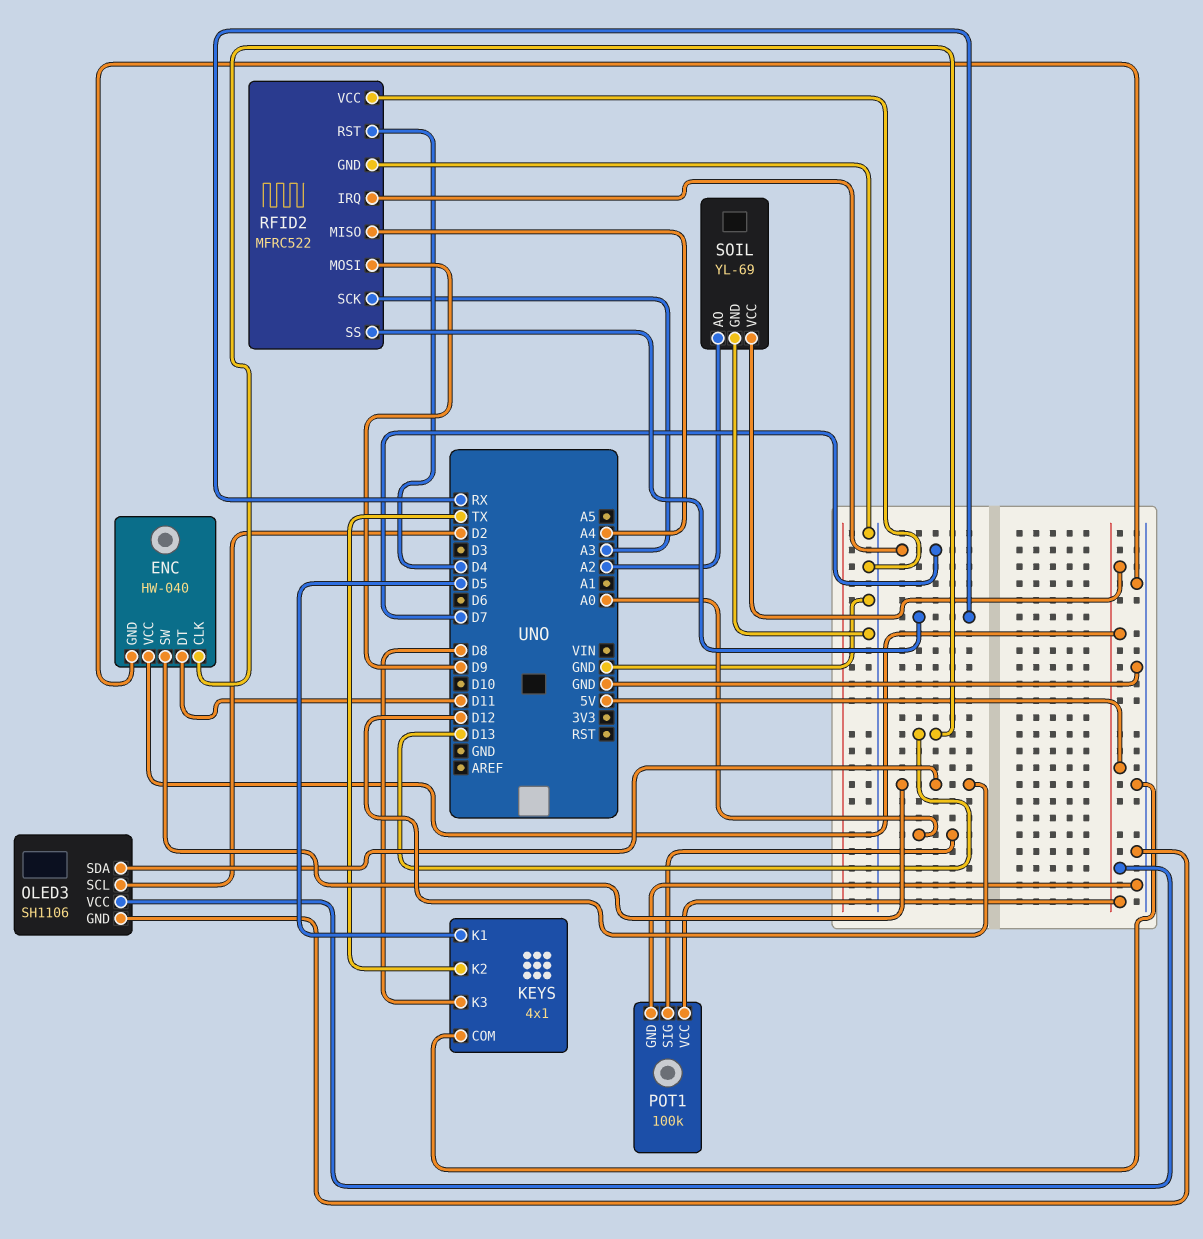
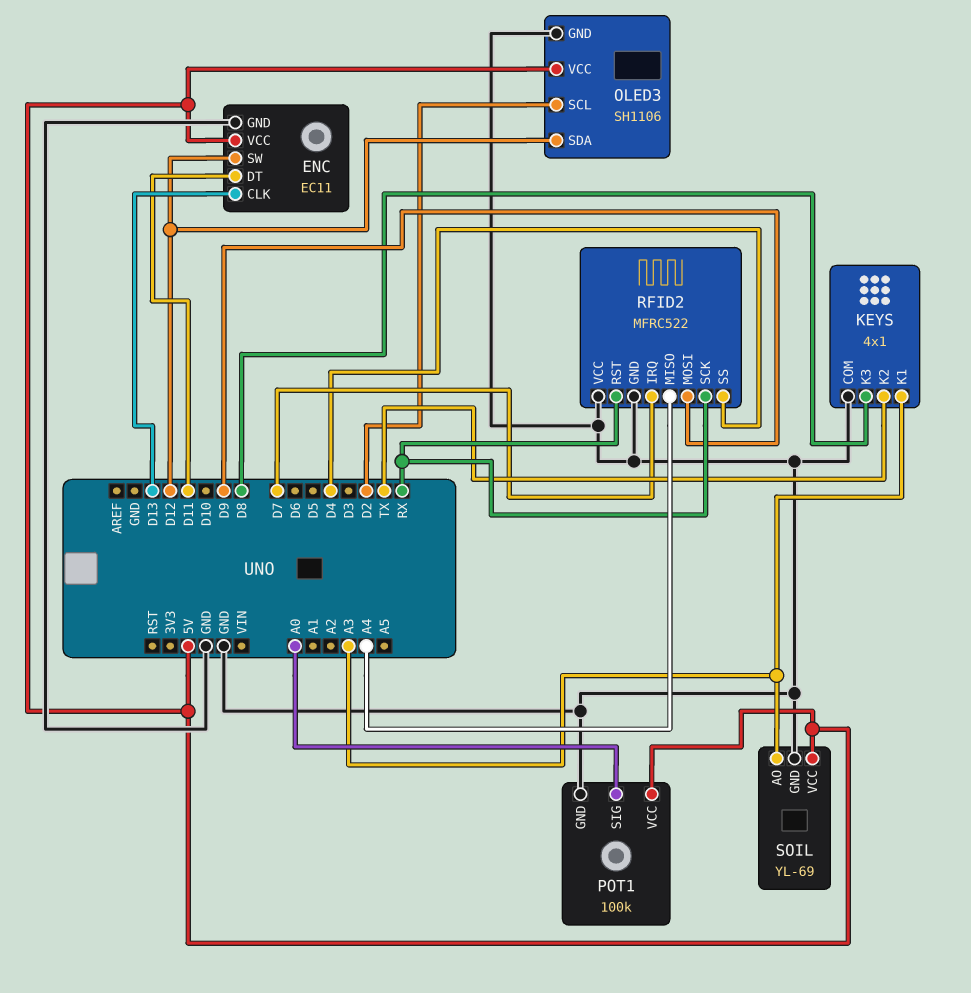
ENC: HW-040 -> EC11
KEYS pin K1: D5 -> A3
RFID2 pin RST: D4 -> RX
RFID2 pin SCK: A3 -> RX
RFID2 pin SS: RX -> D4
SOIL pin AO: A2 -> A3

